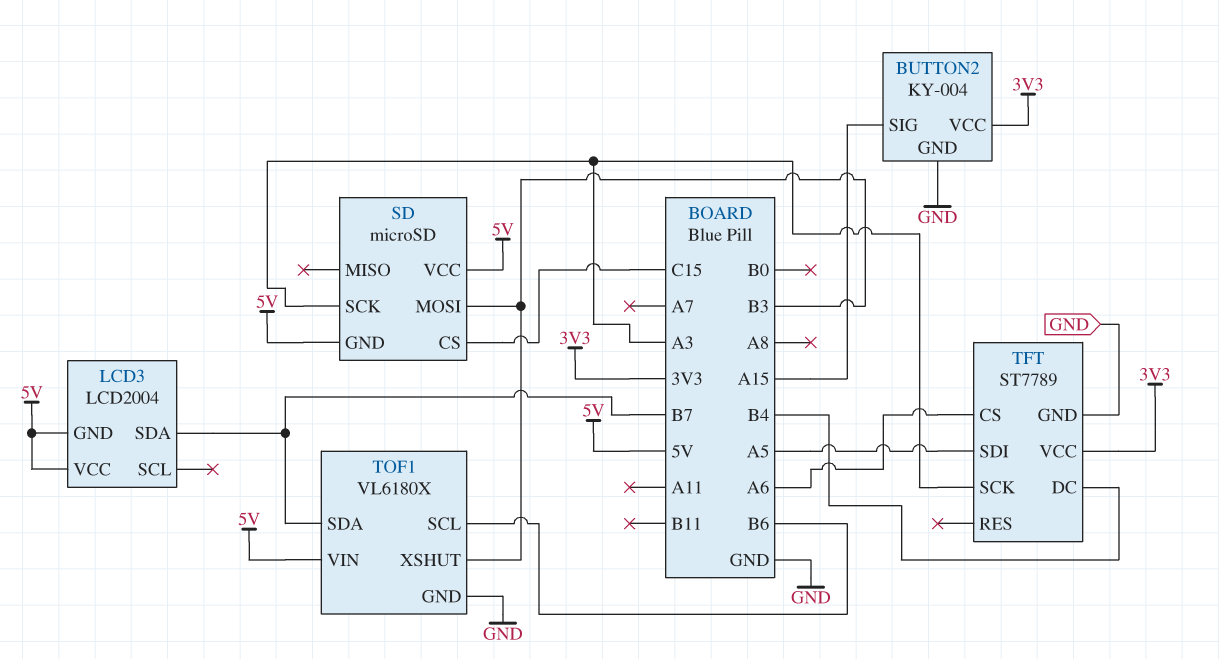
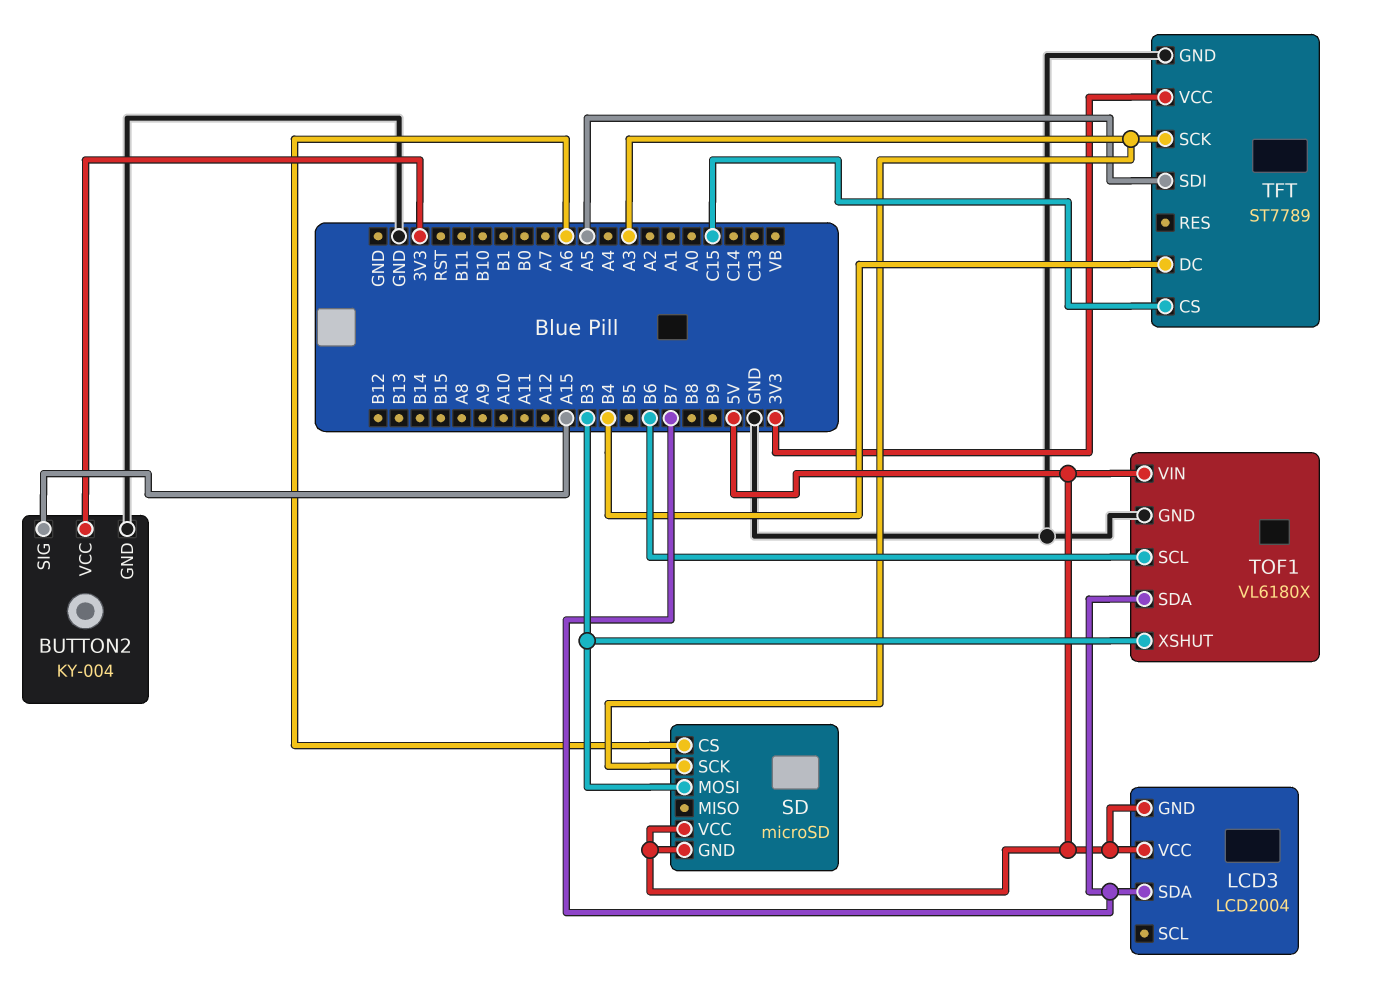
SD pin CS: C15 -> A6
TFT pin CS: A6 -> C15

